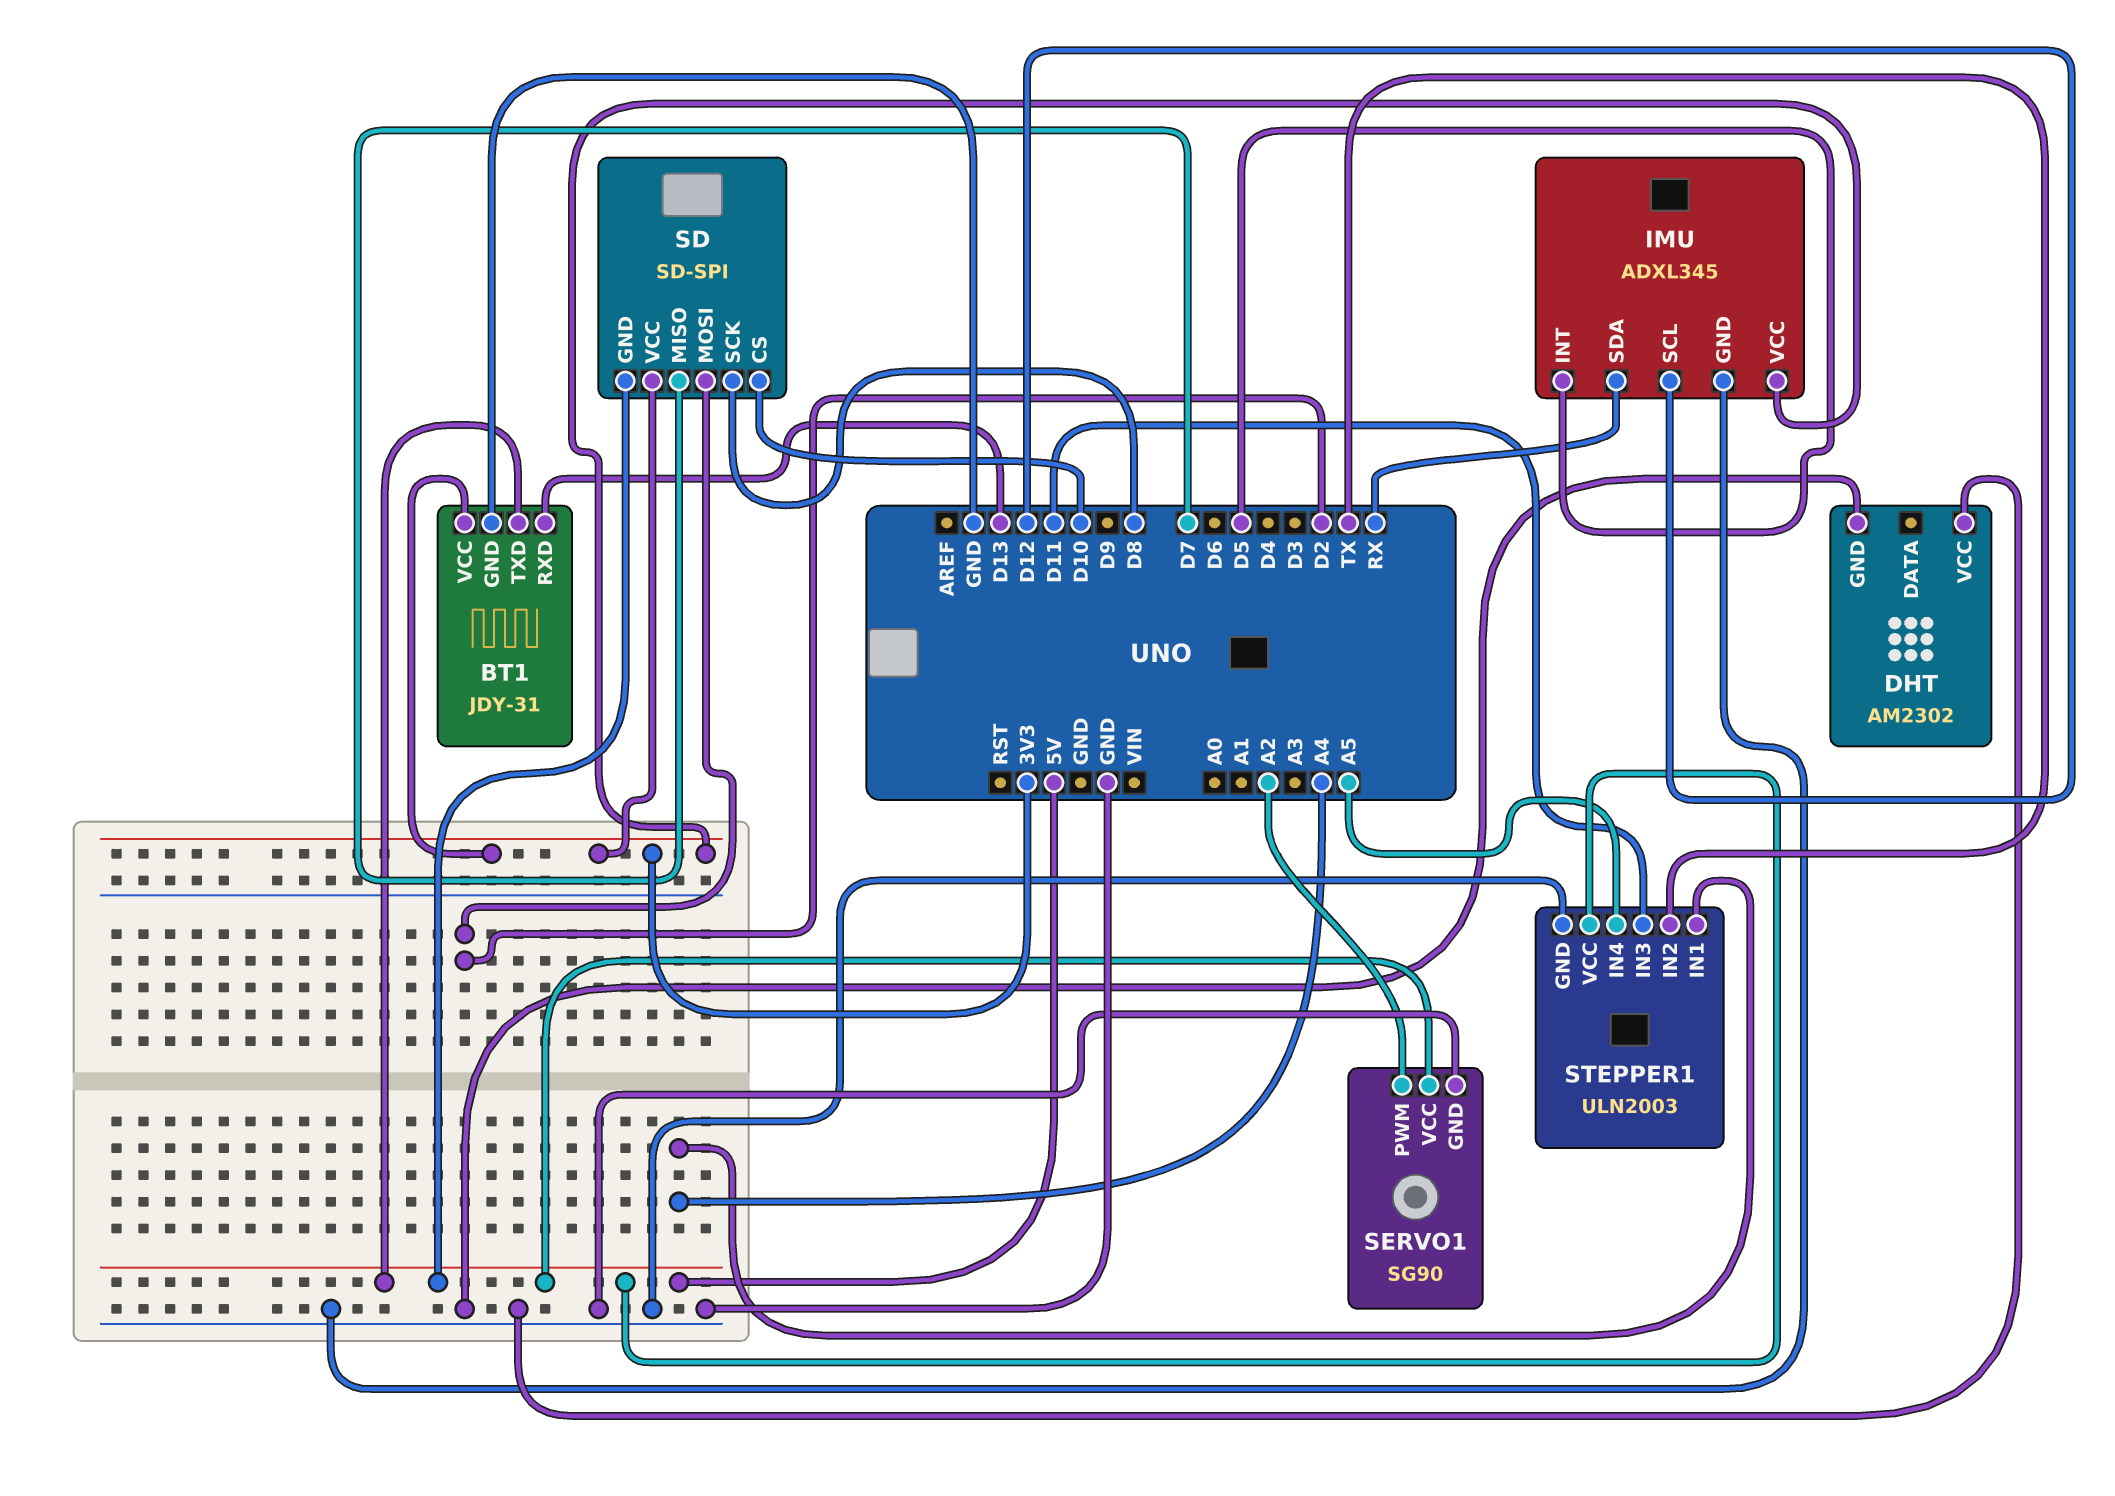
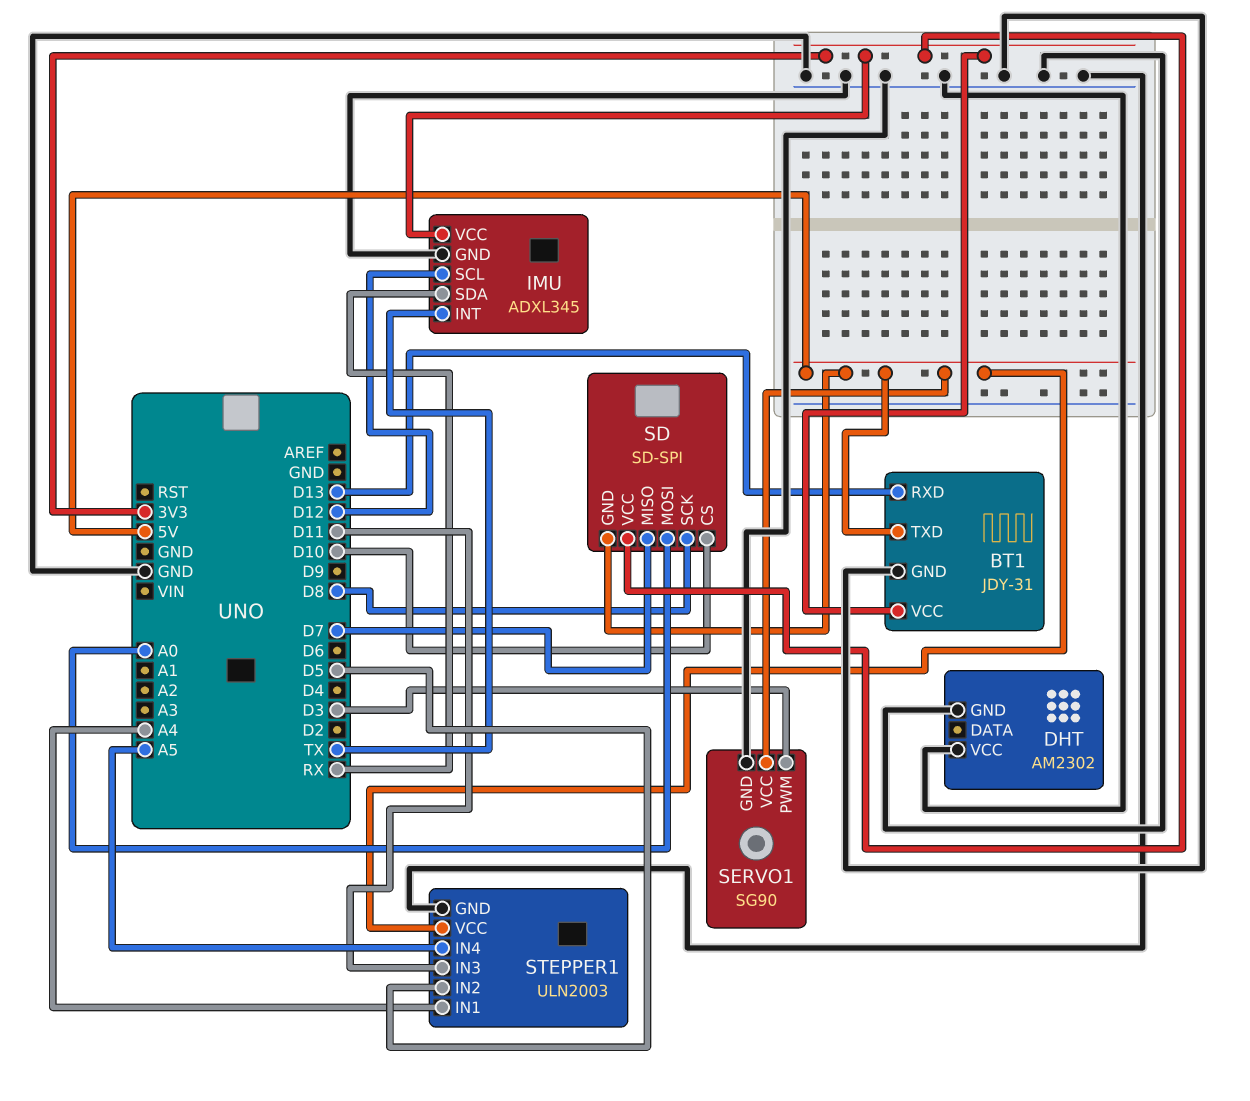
IMU pin INT: D5 -> TX
SD pin MOSI: D2 -> A0
SERVO1 pin PWM: A2 -> D3
STEPPER1 pin IN2: TX -> D5

